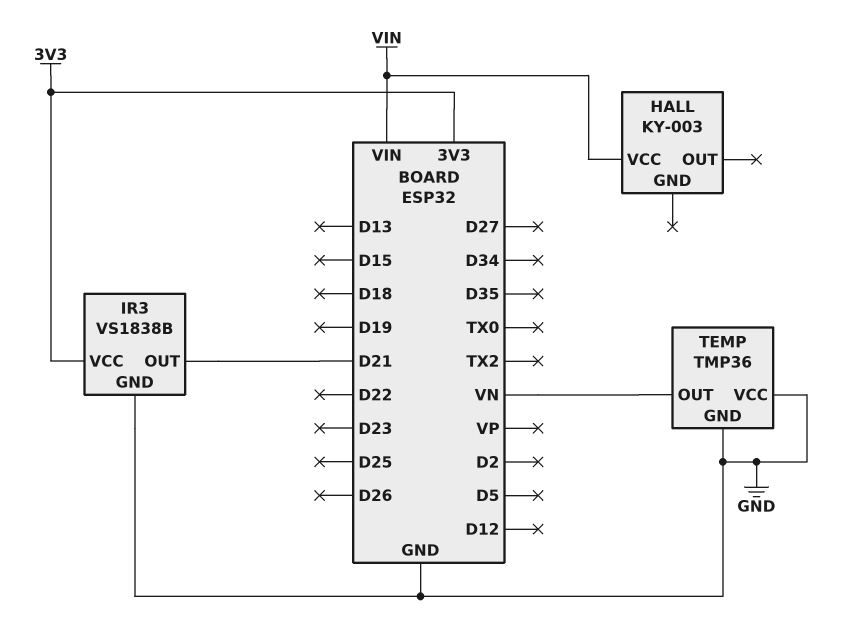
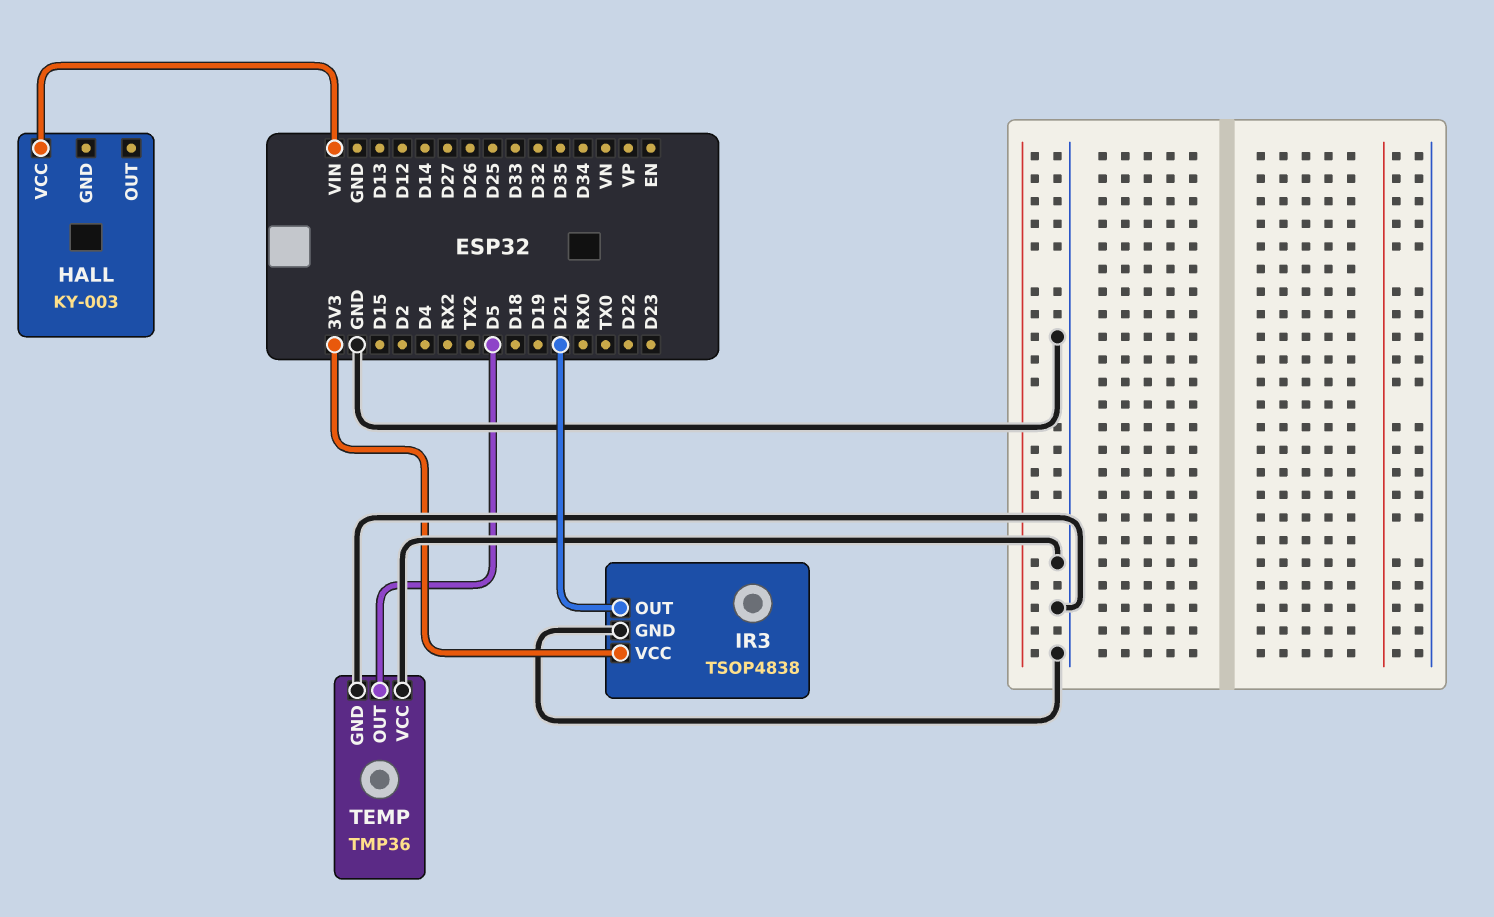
IR3: VS1838B -> TSOP4838
TEMP pin OUT: VN -> D5

